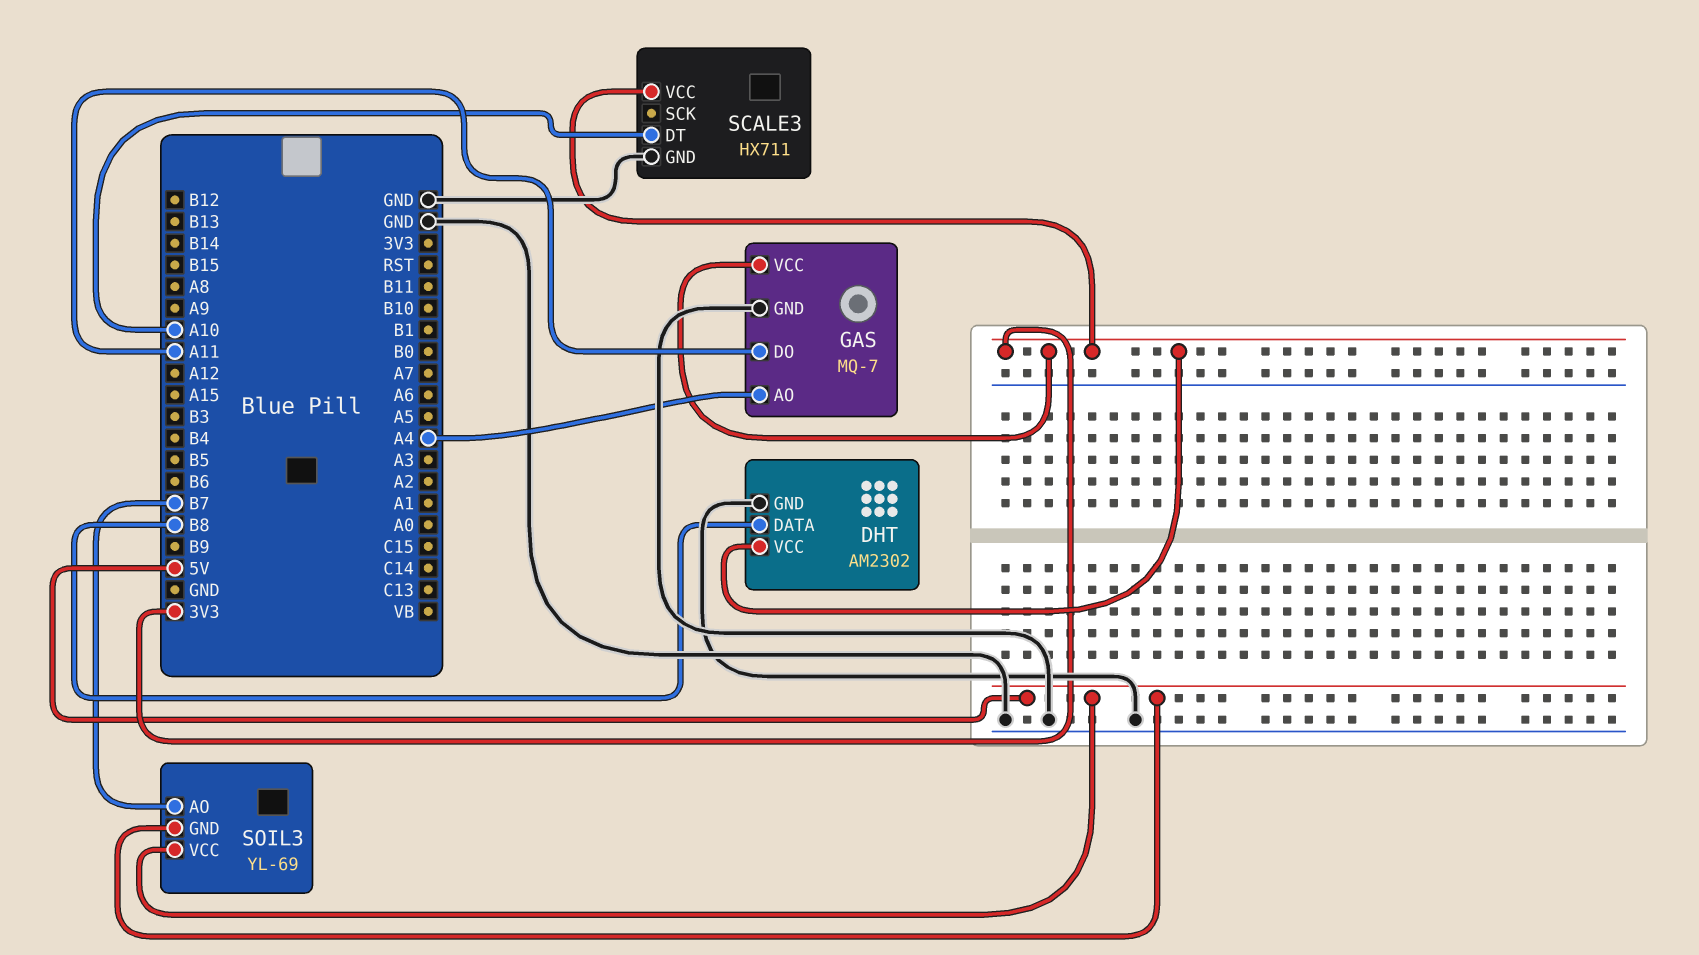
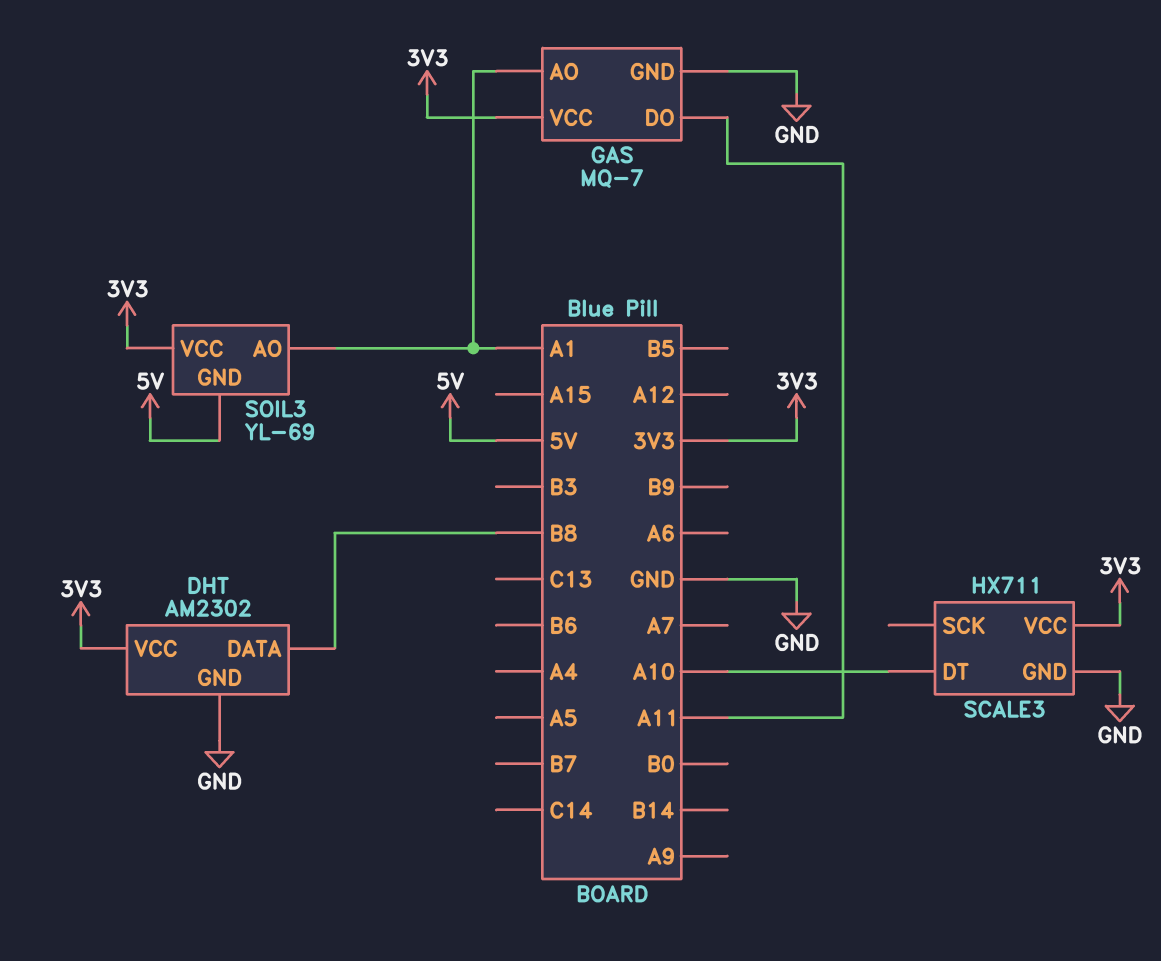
GAS pin AO: A4 -> A1
SOIL3 pin AO: B7 -> A1
SOIL3 pin VCC: 5V -> 3V3

